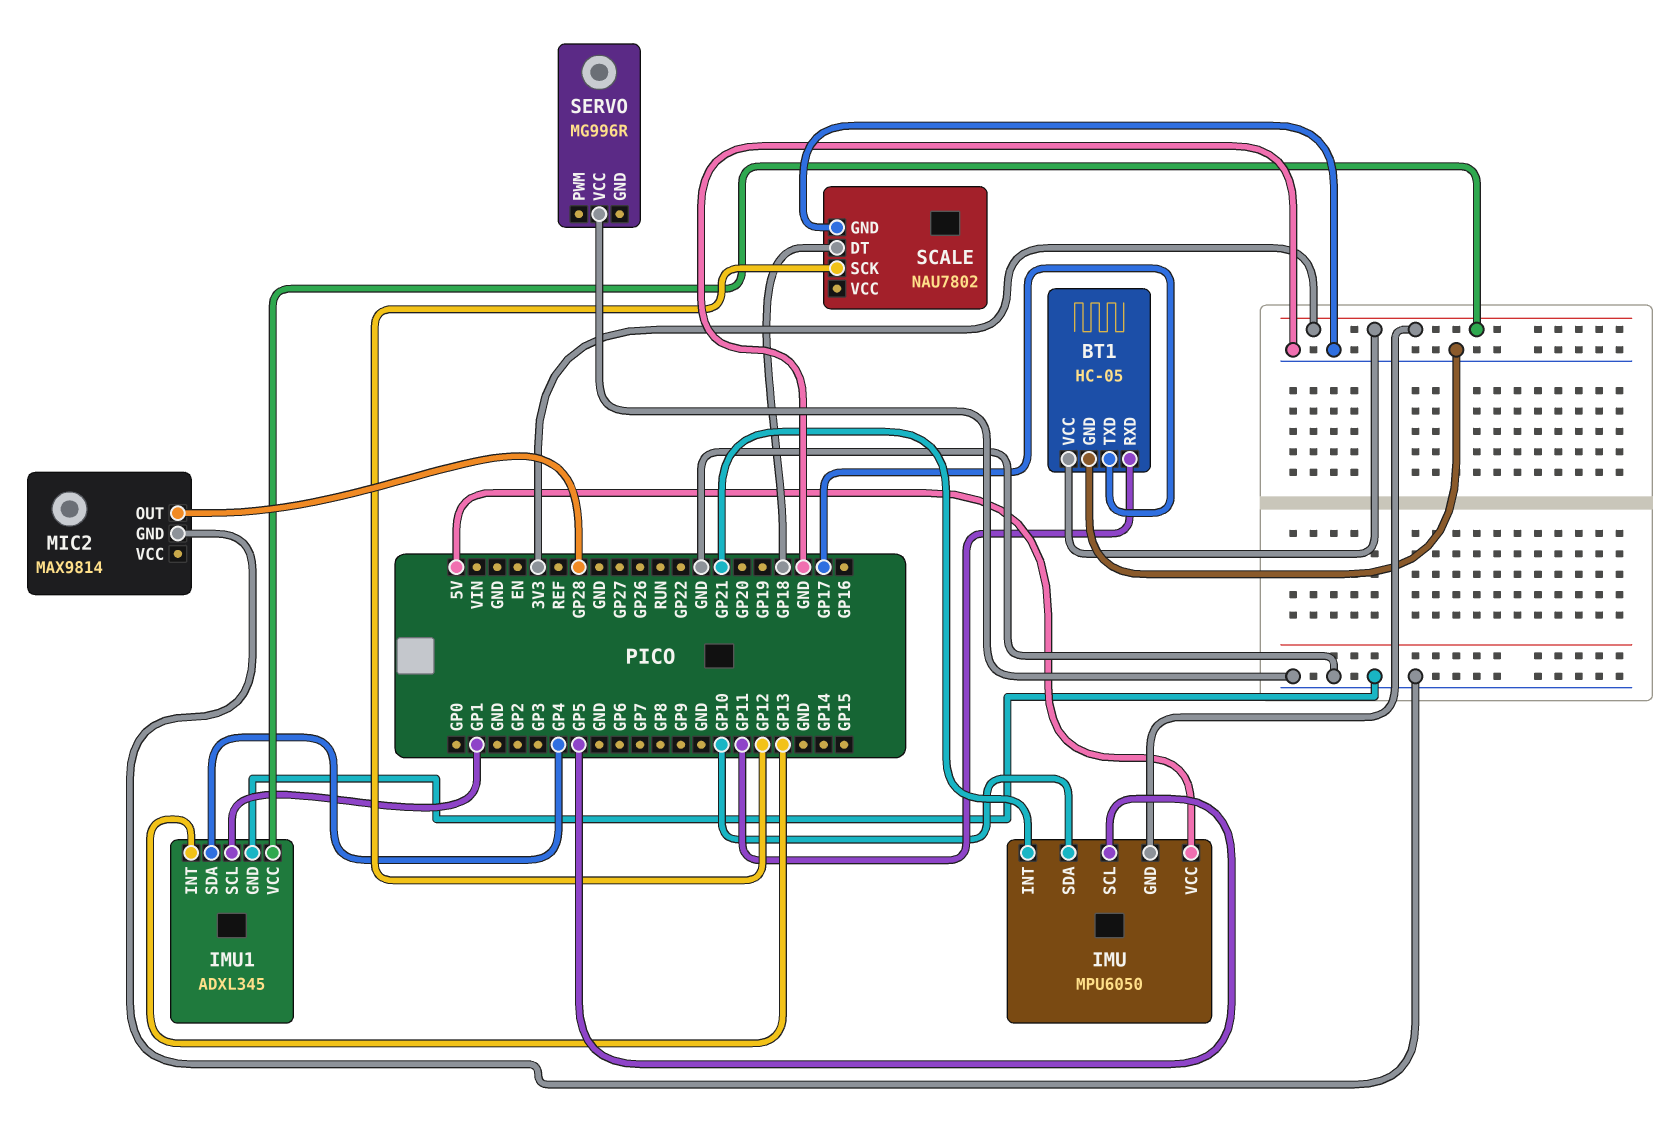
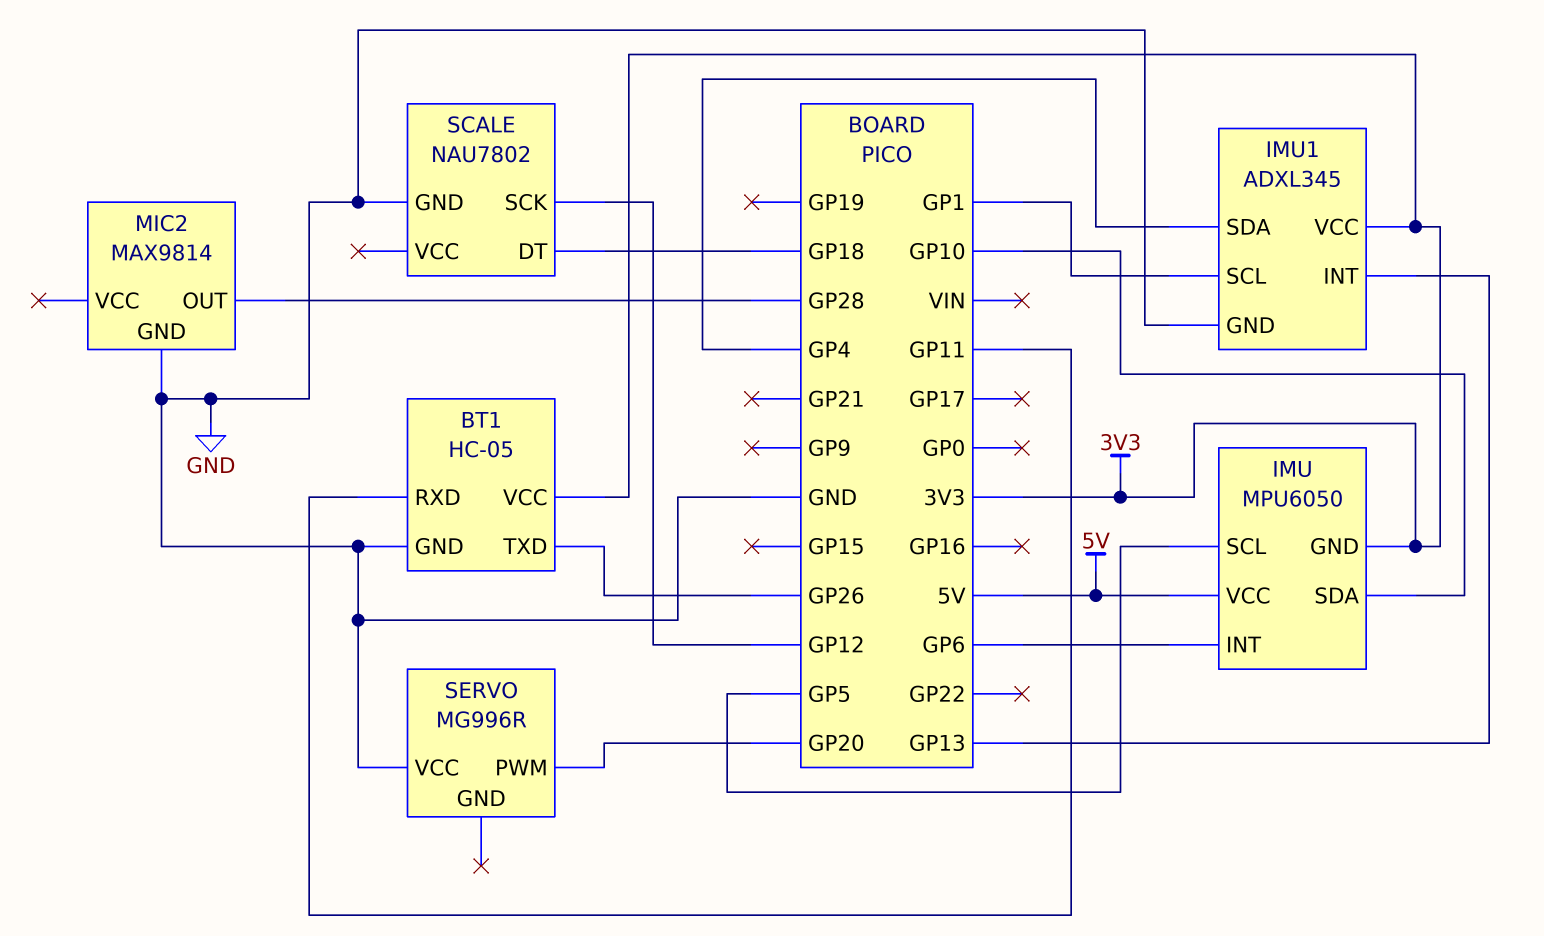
BT1 pin TXD: GP17 -> GP26
IMU pin INT: GP21 -> GP6
SERVO pin PWM: none -> GP20

